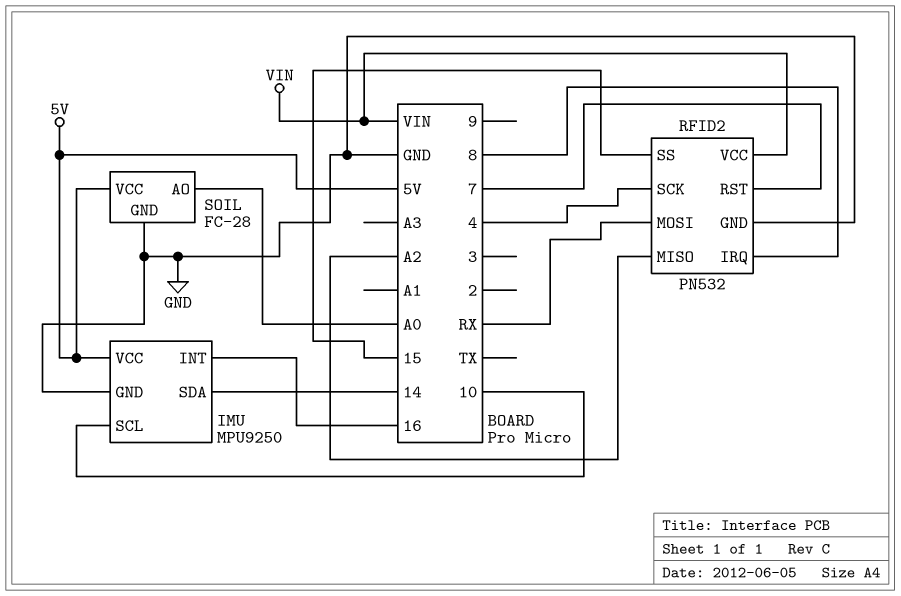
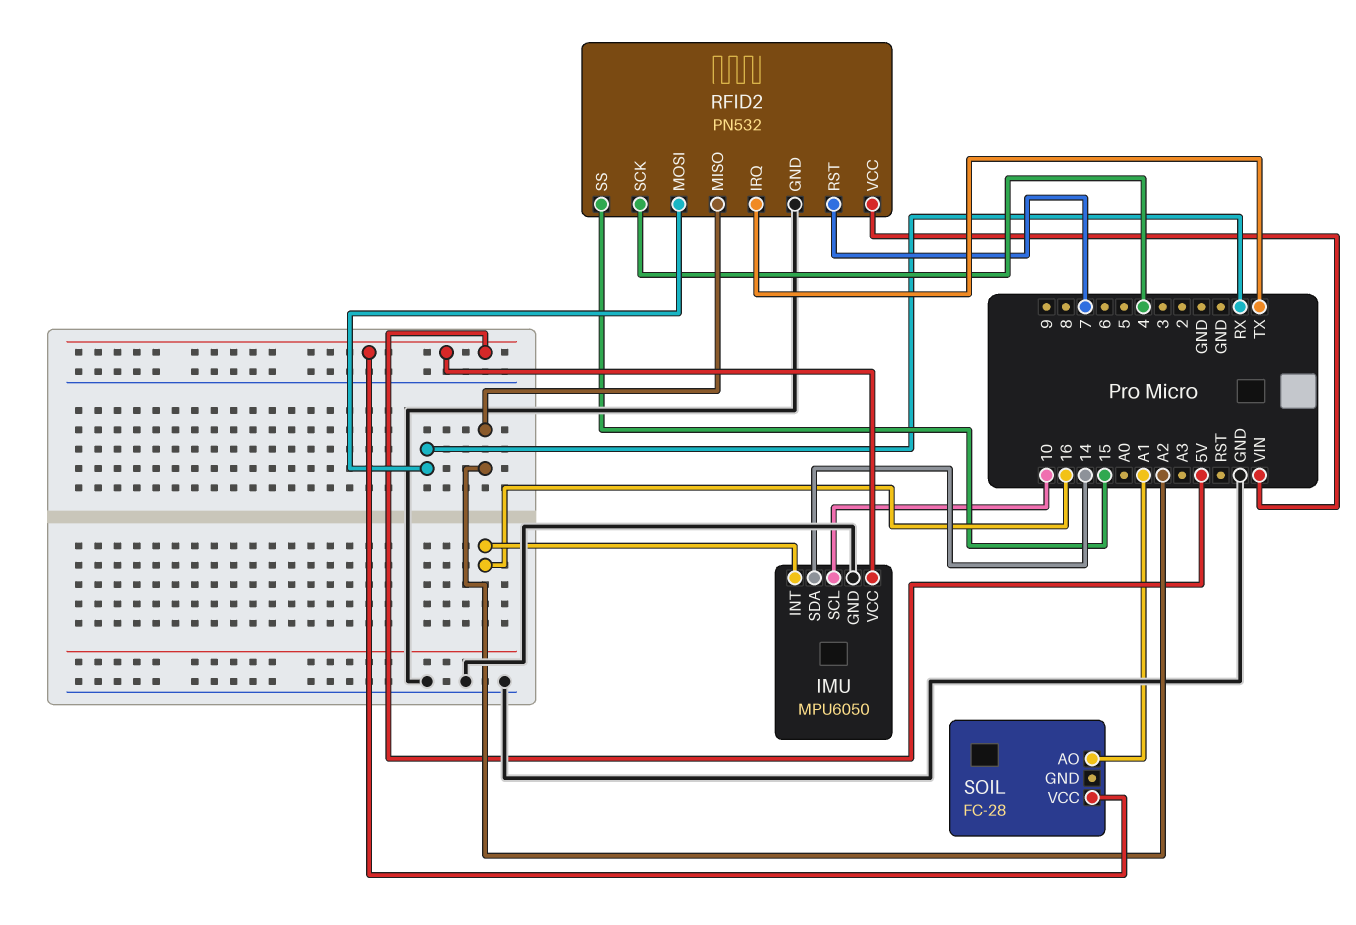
IMU: MPU9250 -> MPU6050
RFID2 pin IRQ: 8 -> TX
SOIL pin AO: A0 -> A1
SOIL pin GND: GND -> none

